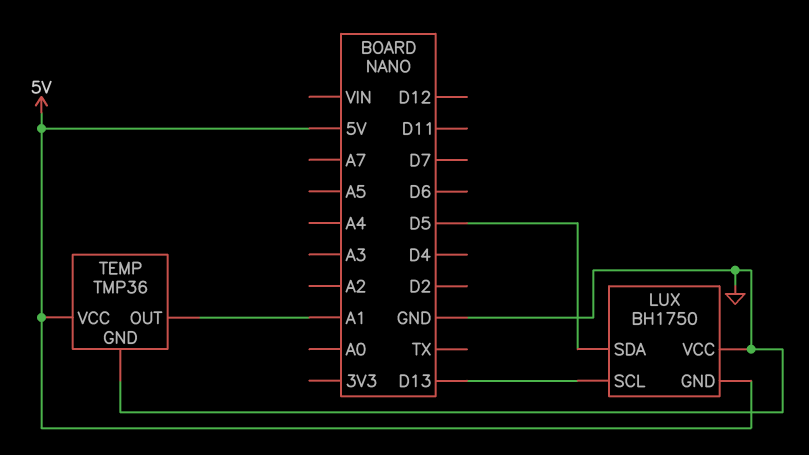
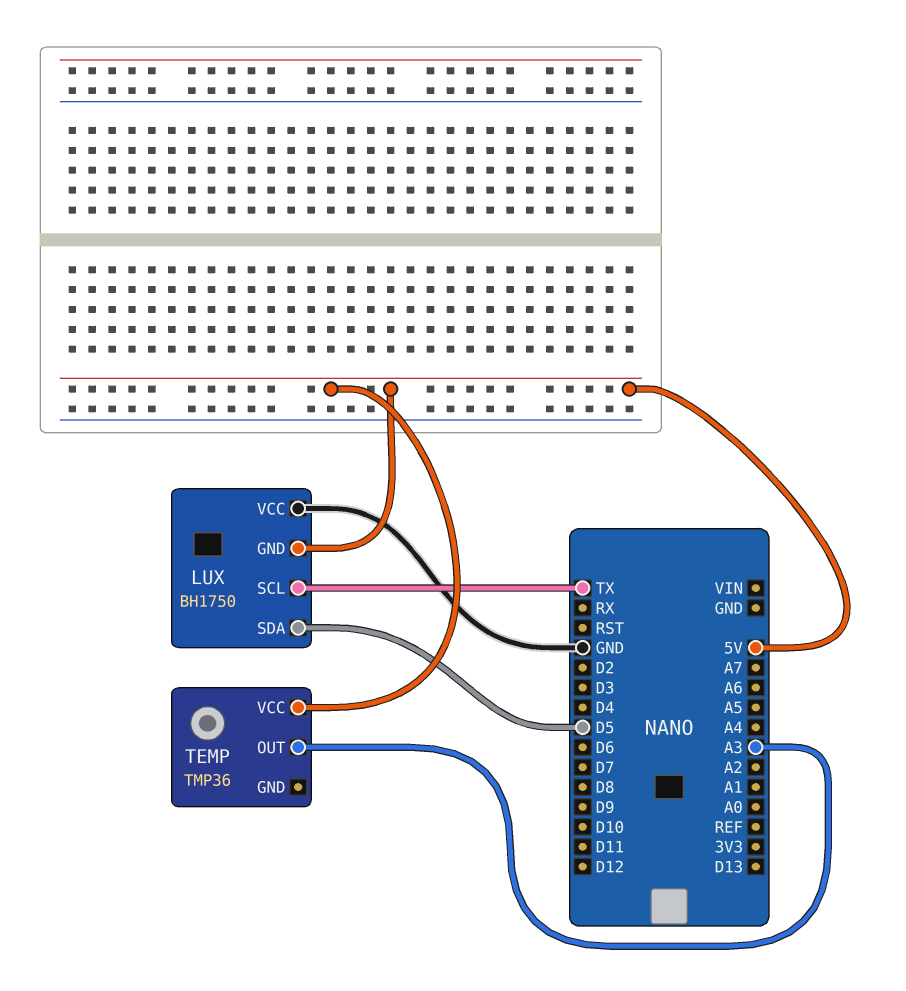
LUX pin SCL: D13 -> TX
TEMP pin GND: GND -> none
TEMP pin OUT: A1 -> A3

